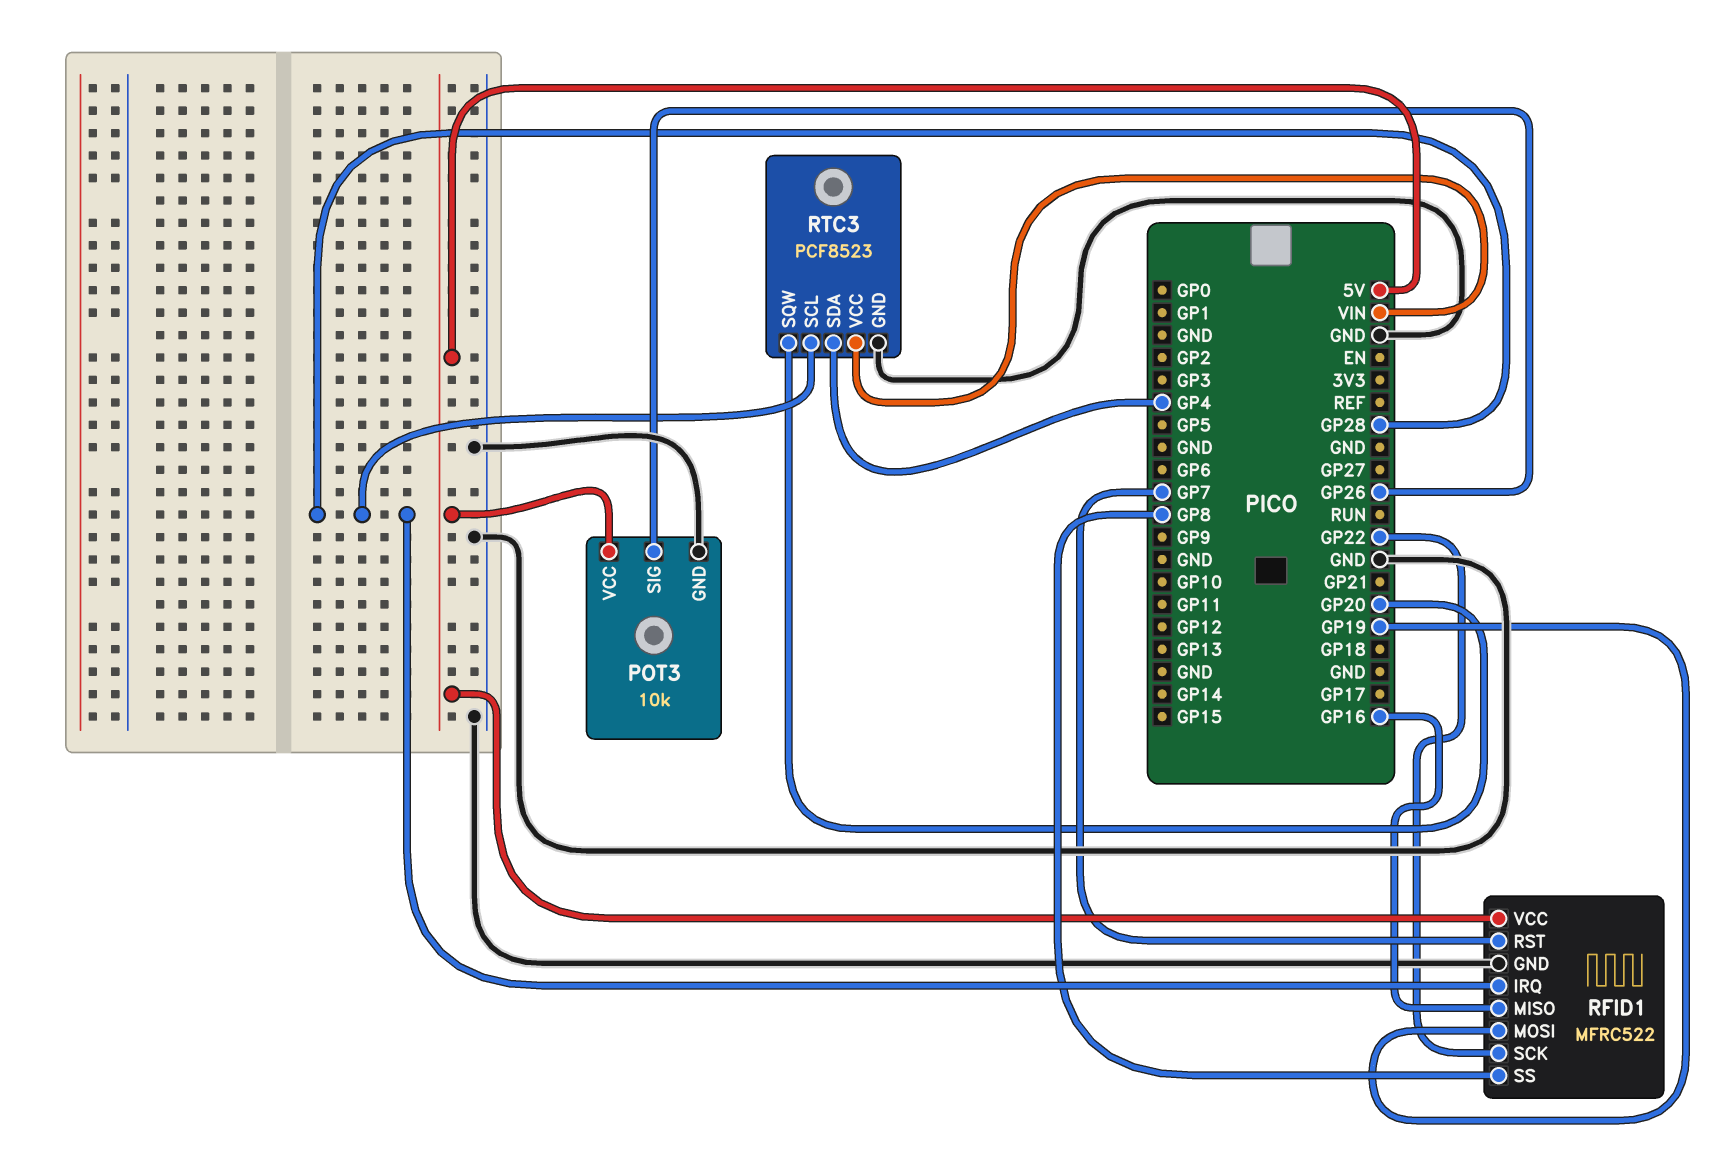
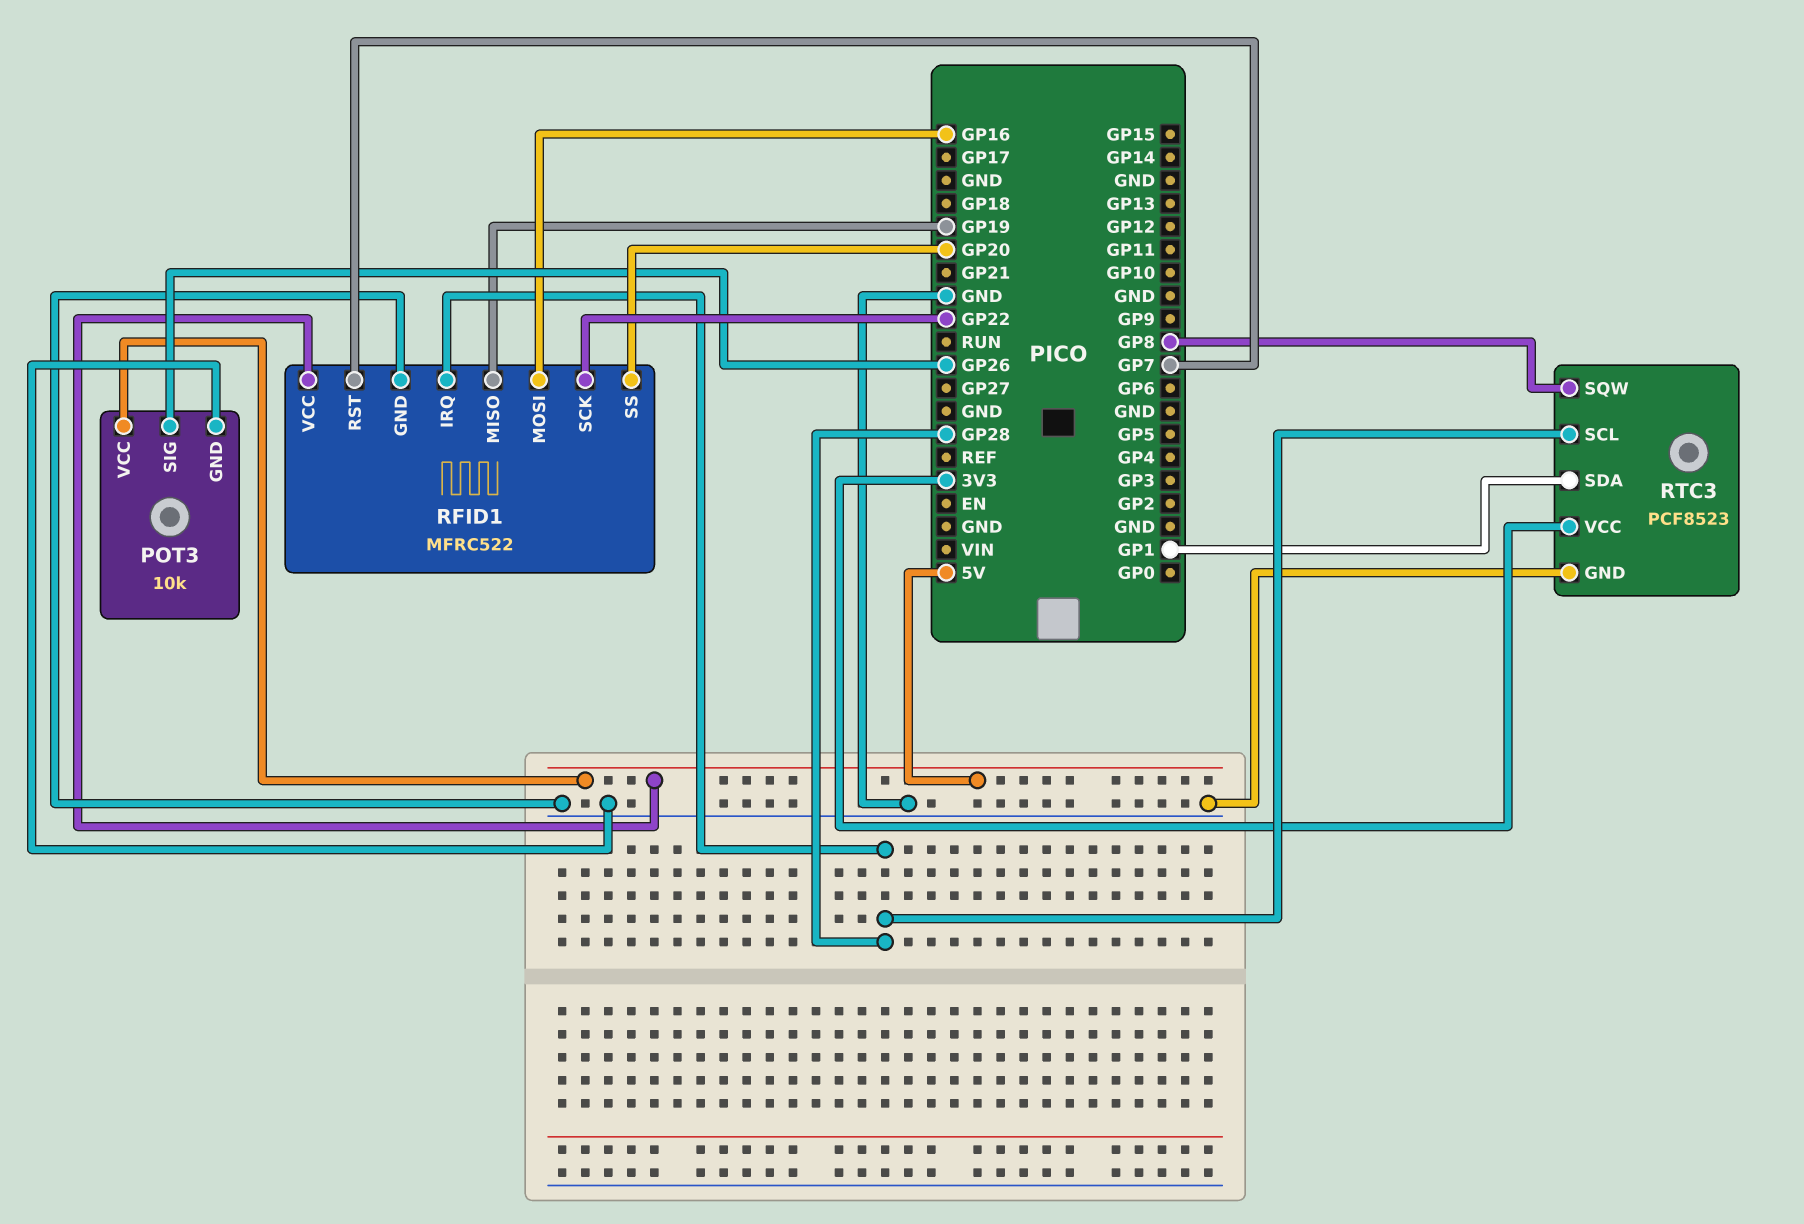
RFID1 pin MISO: GP16 -> GP19
RFID1 pin MOSI: GP19 -> GP16
RFID1 pin SS: GP8 -> GP20
RTC3 pin SDA: GP4 -> GP1
RTC3 pin SQW: GP20 -> GP8
RTC3 pin VCC: VIN -> 3V3

